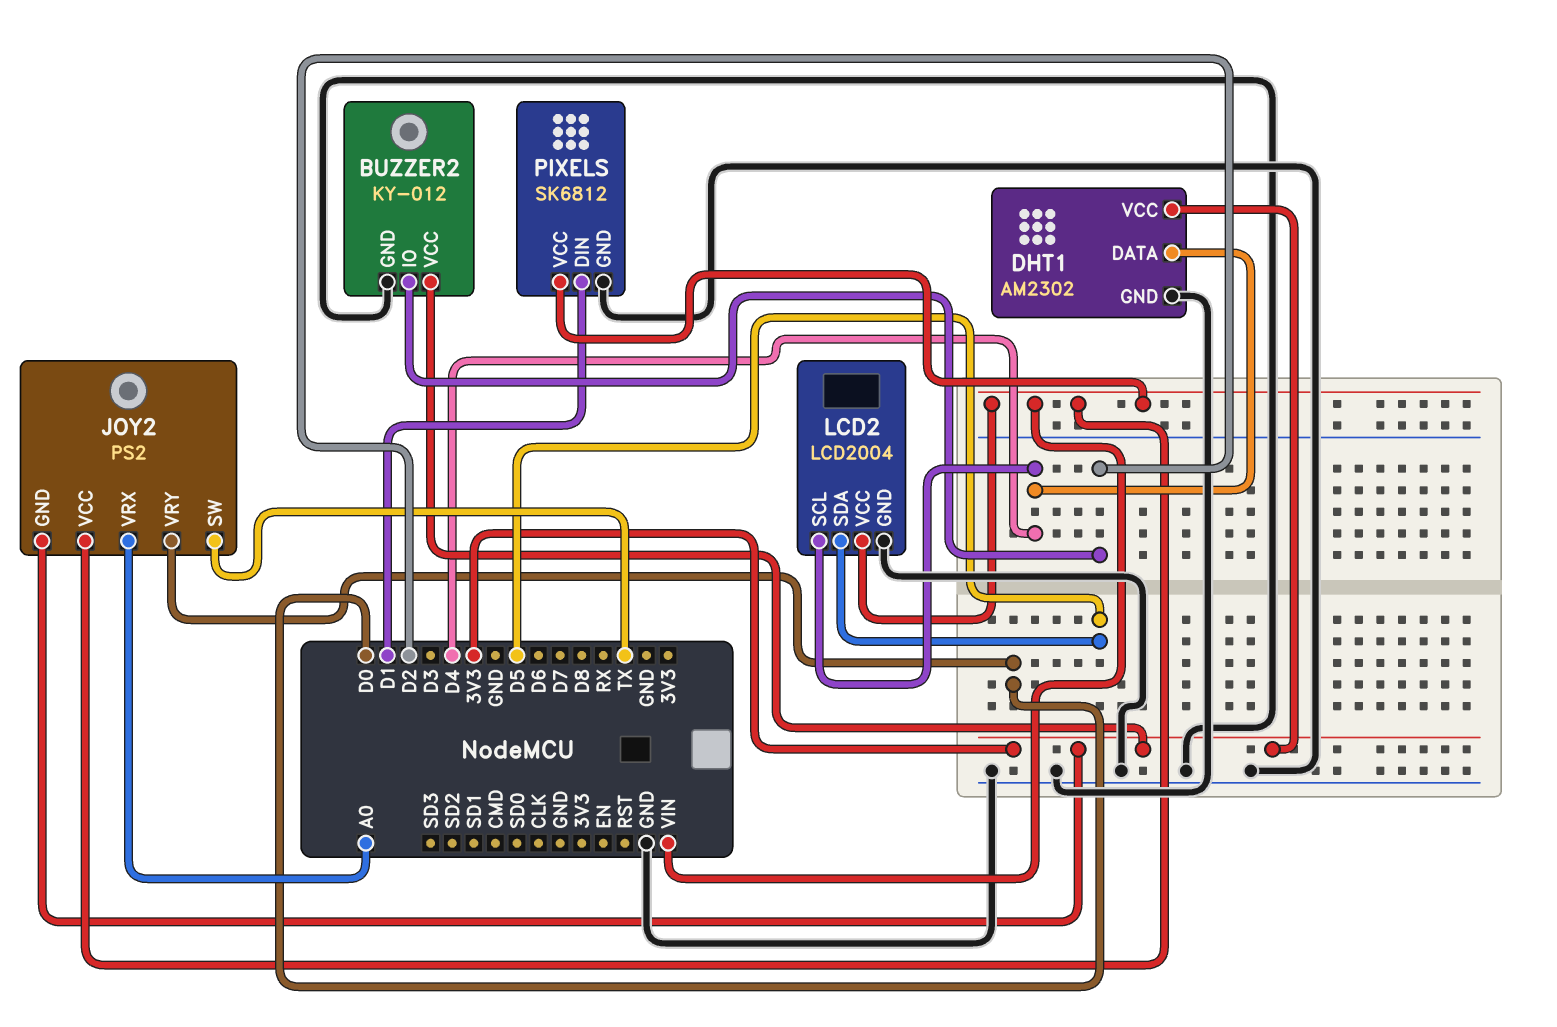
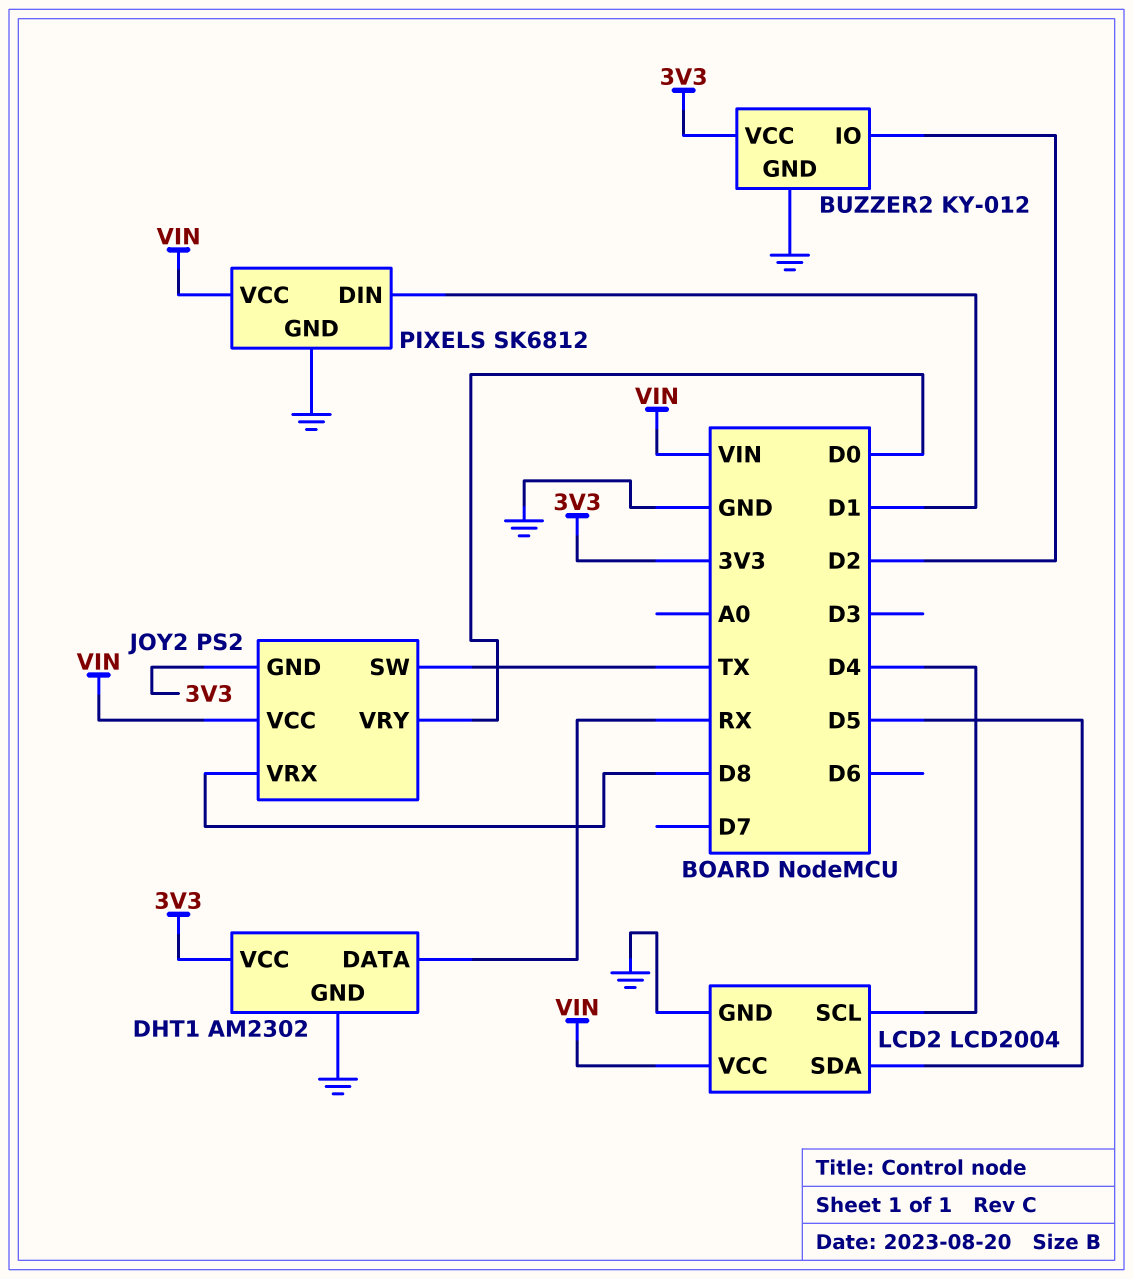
DHT1 pin DATA: D4 -> RX
JOY2 pin VRX: A0 -> D8

